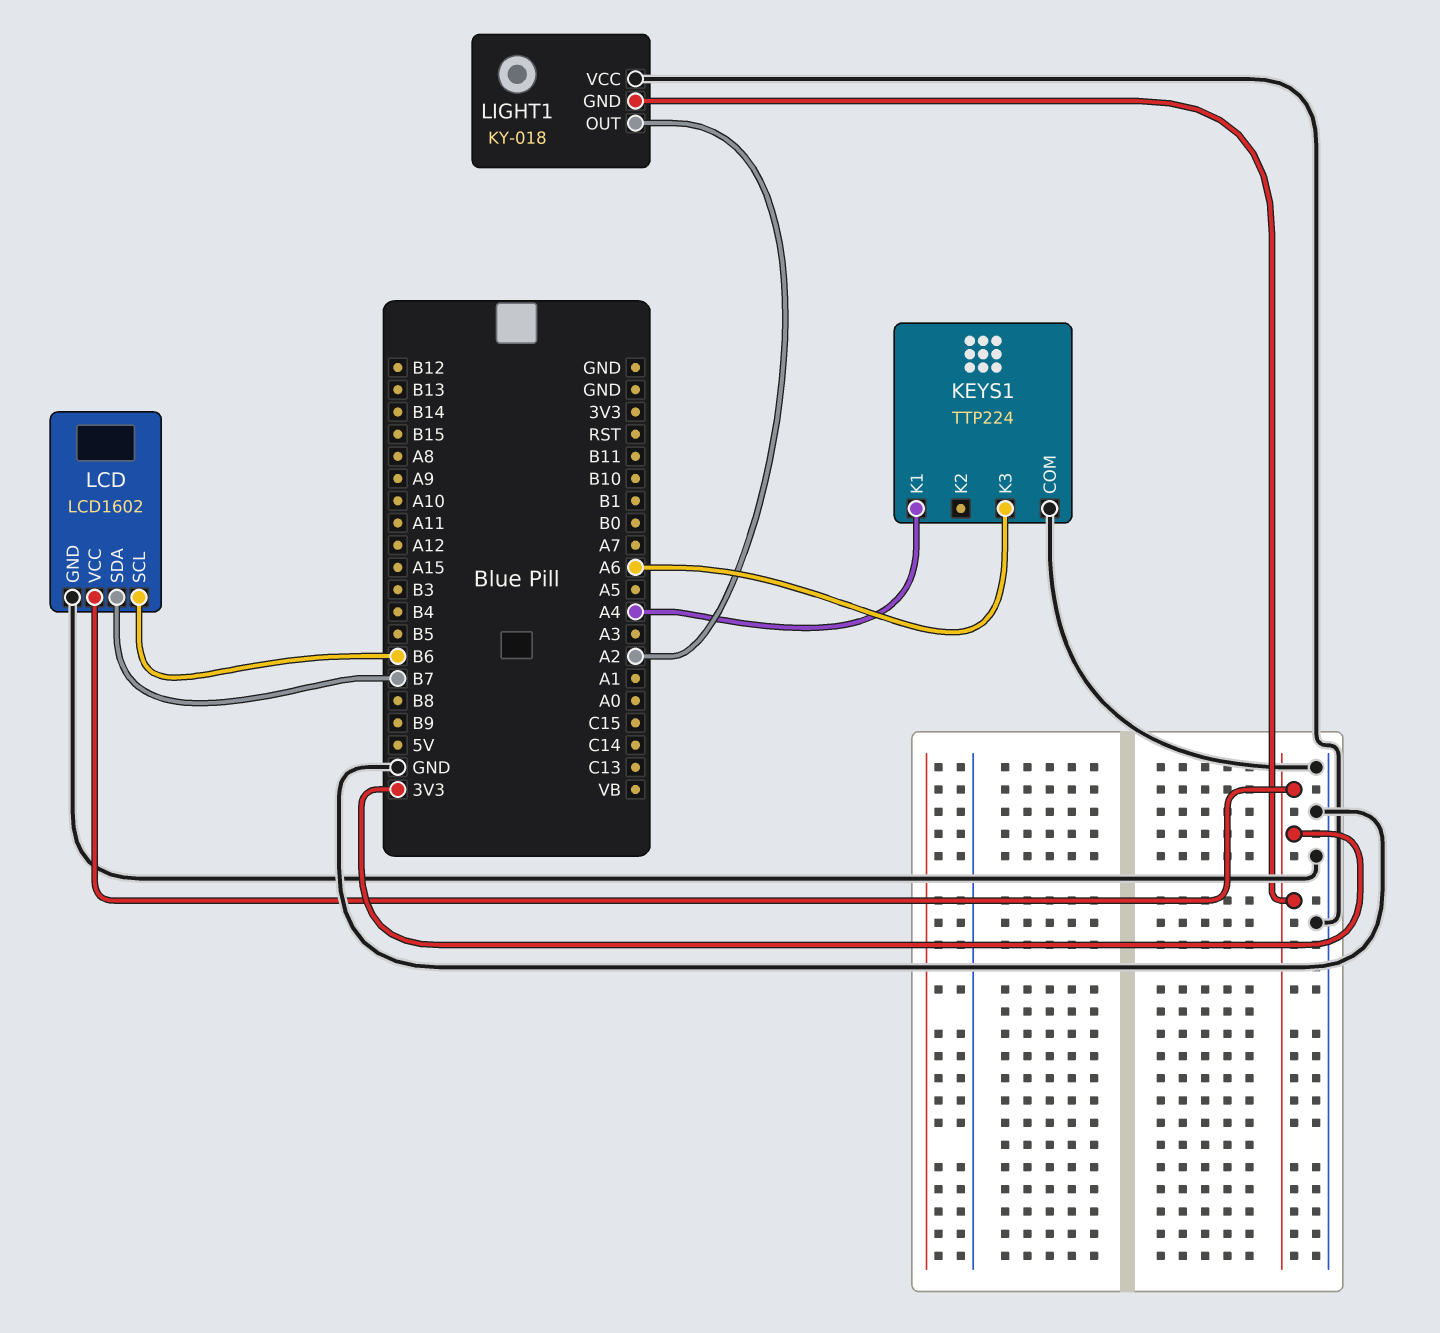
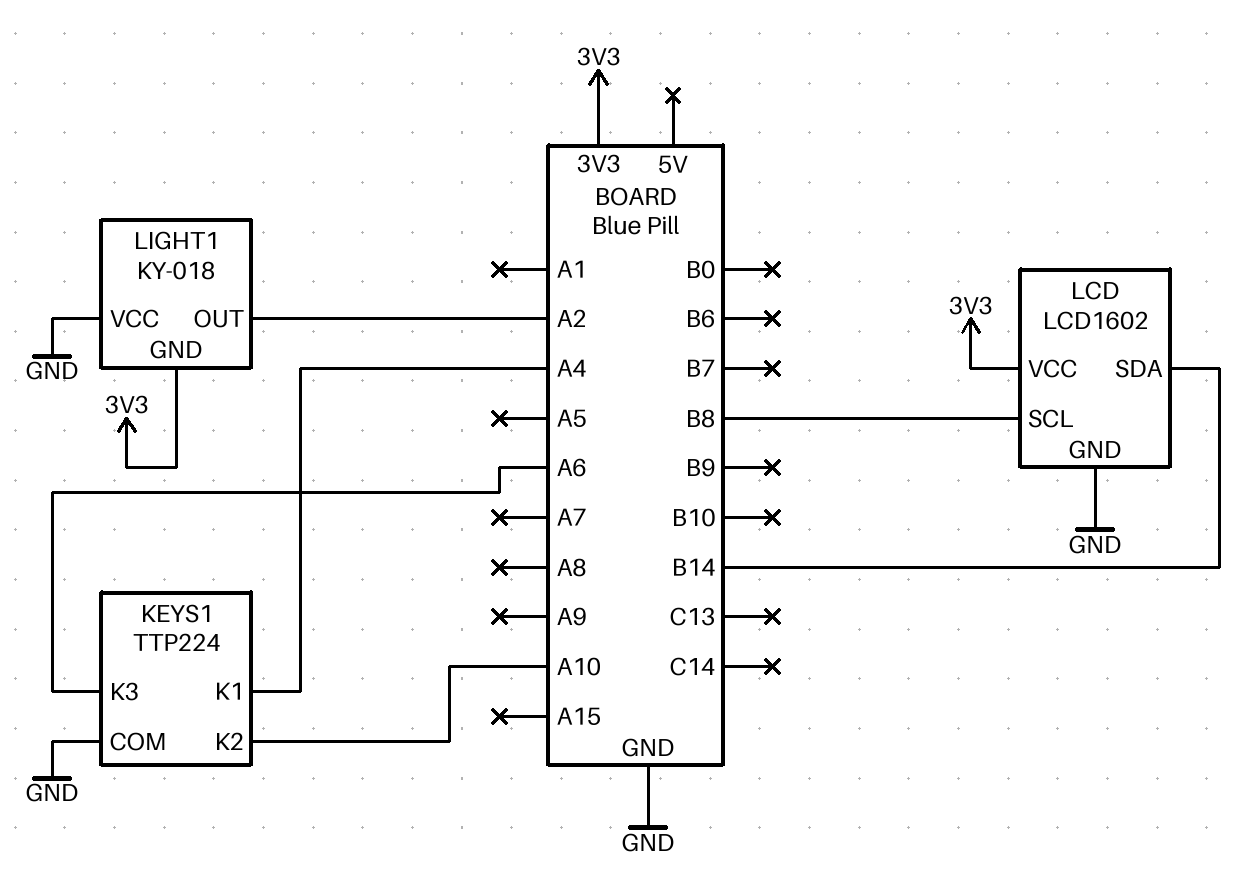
KEYS1 pin K2: none -> A10
LCD pin SCL: B6 -> B8
LCD pin SDA: B7 -> B14

